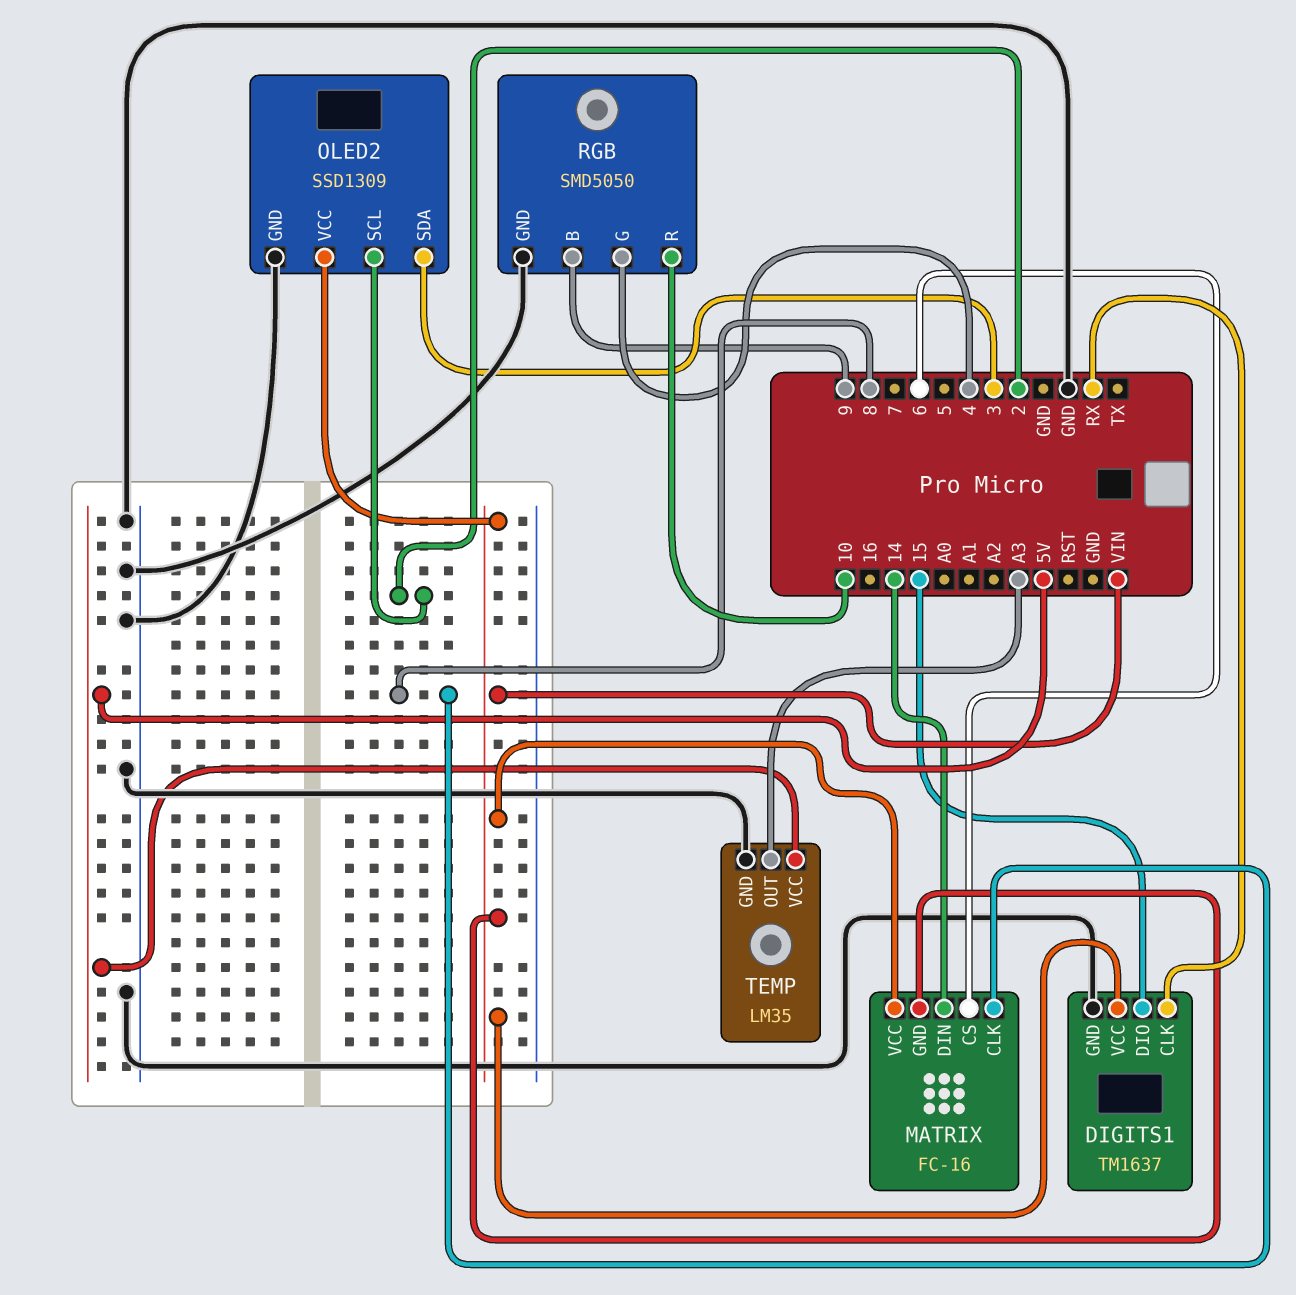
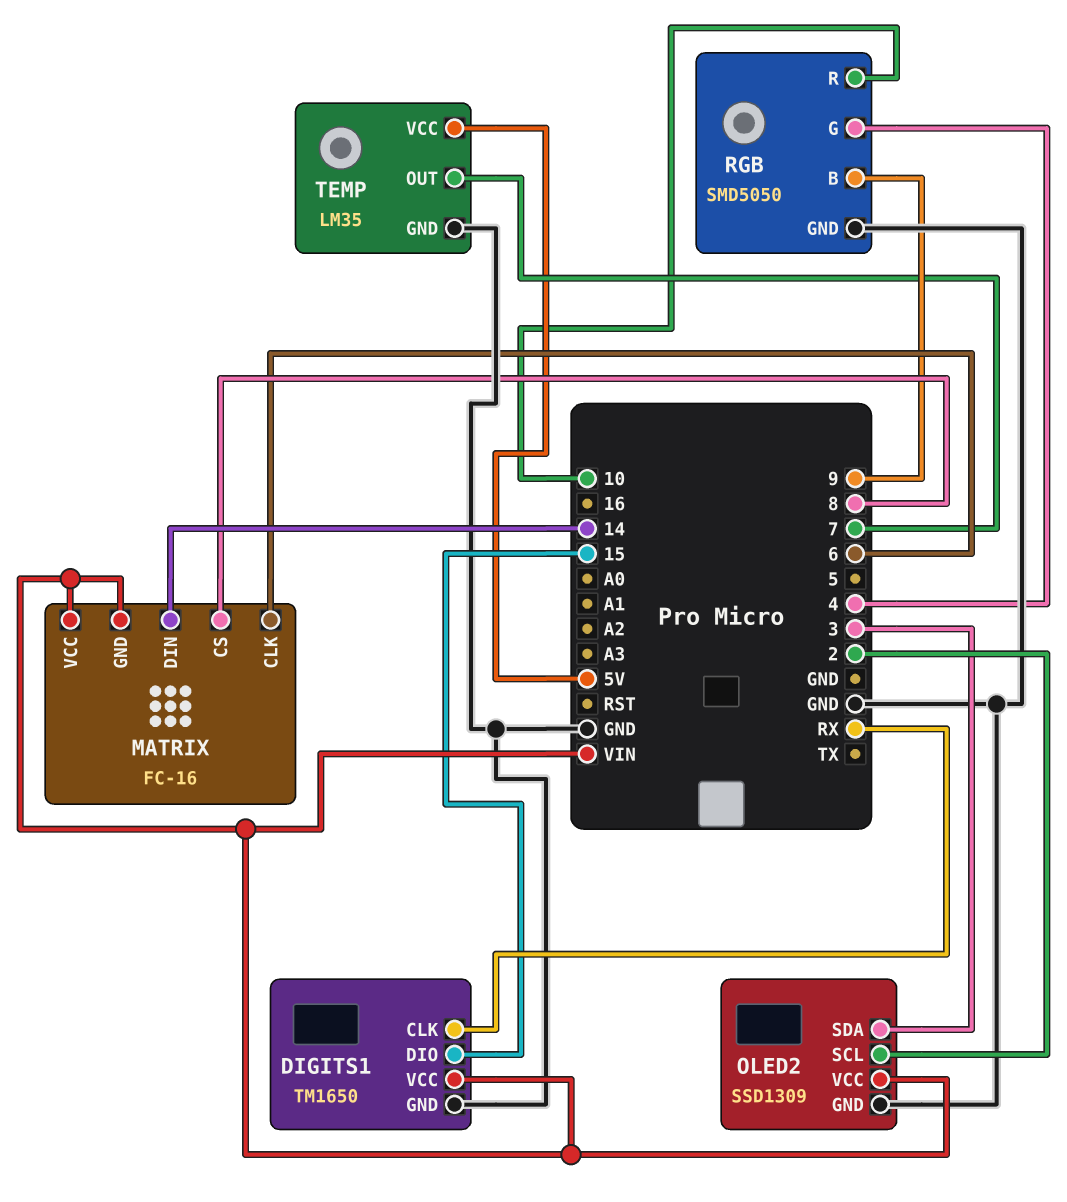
DIGITS1: TM1637 -> TM1650
MATRIX pin CLK: 8 -> 6
MATRIX pin CS: 6 -> 8
TEMP pin OUT: A3 -> 7

